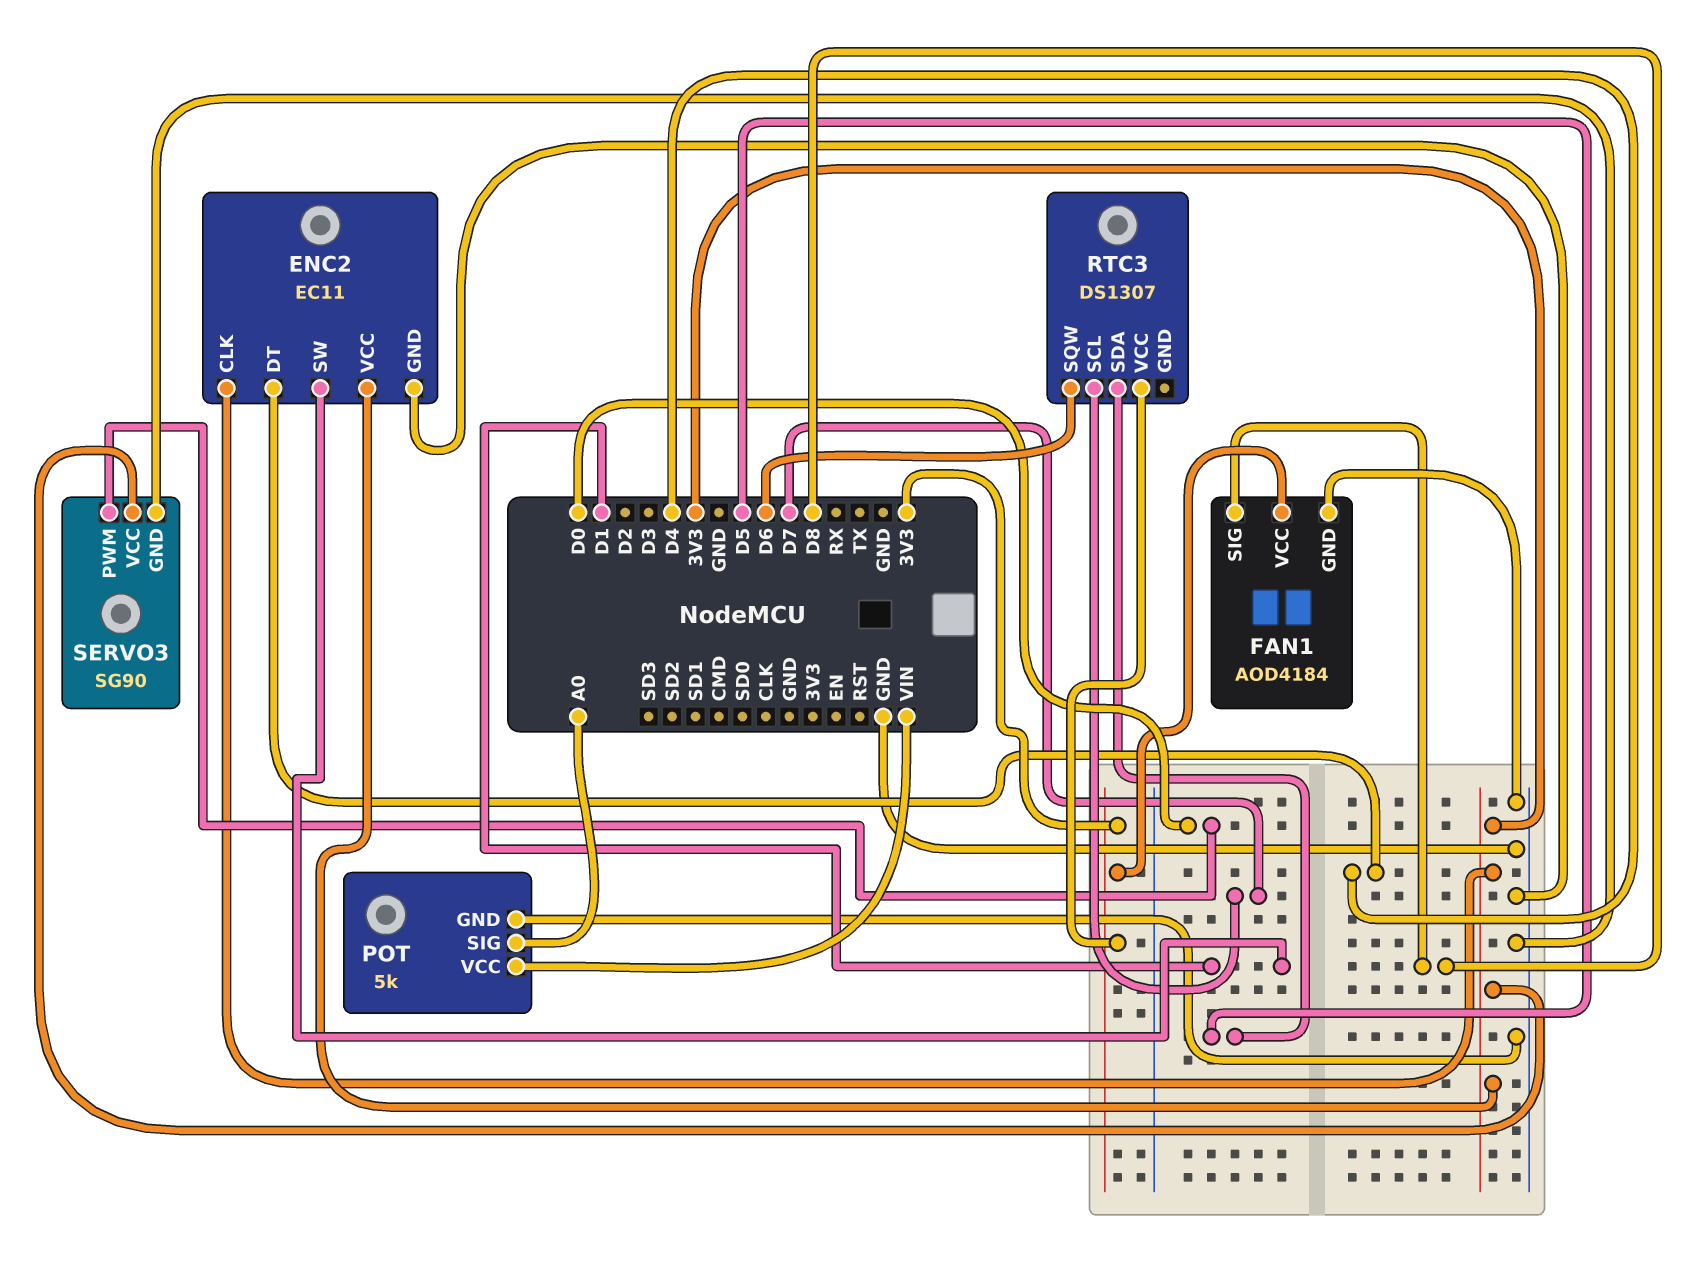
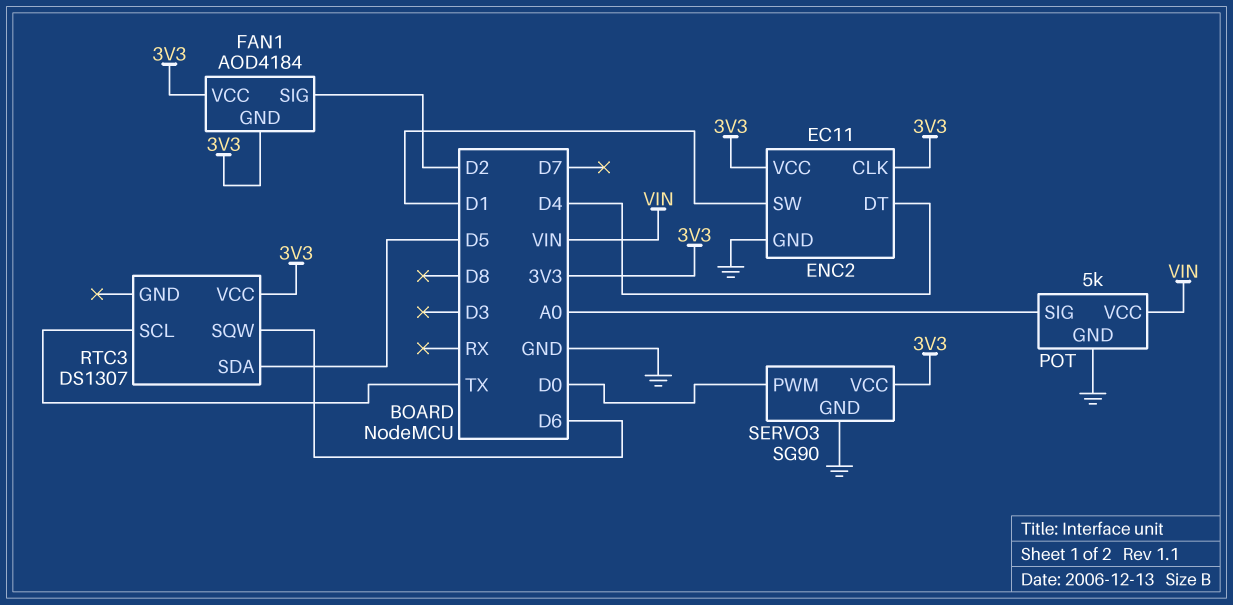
FAN1 pin GND: GND -> 3V3
FAN1 pin SIG: D8 -> D2
RTC3 pin SCL: D7 -> TX

